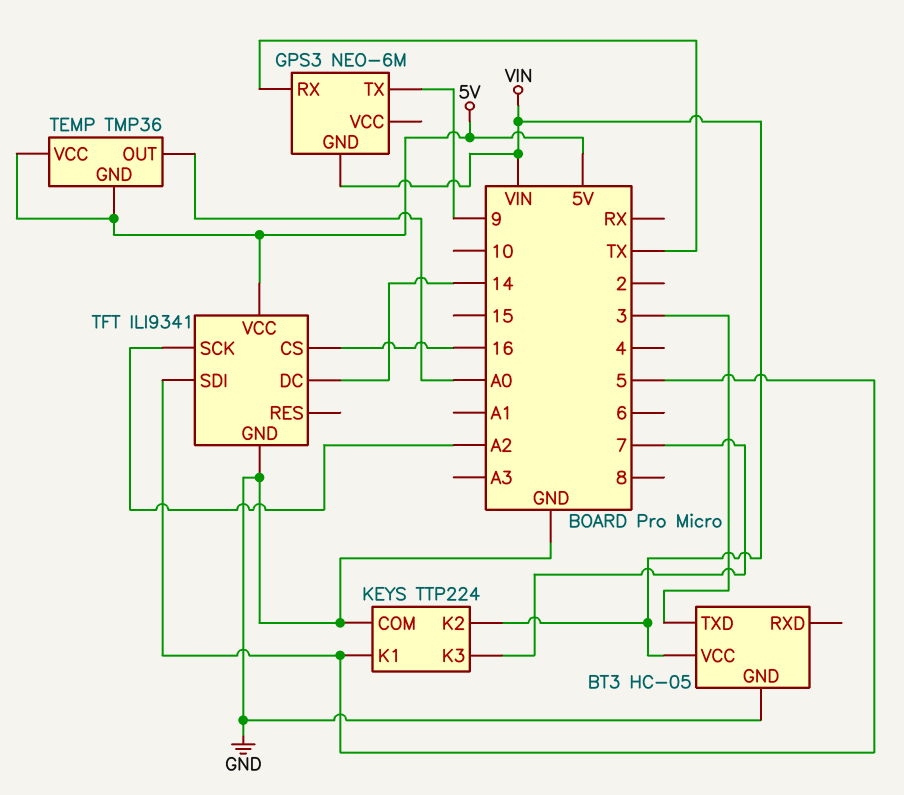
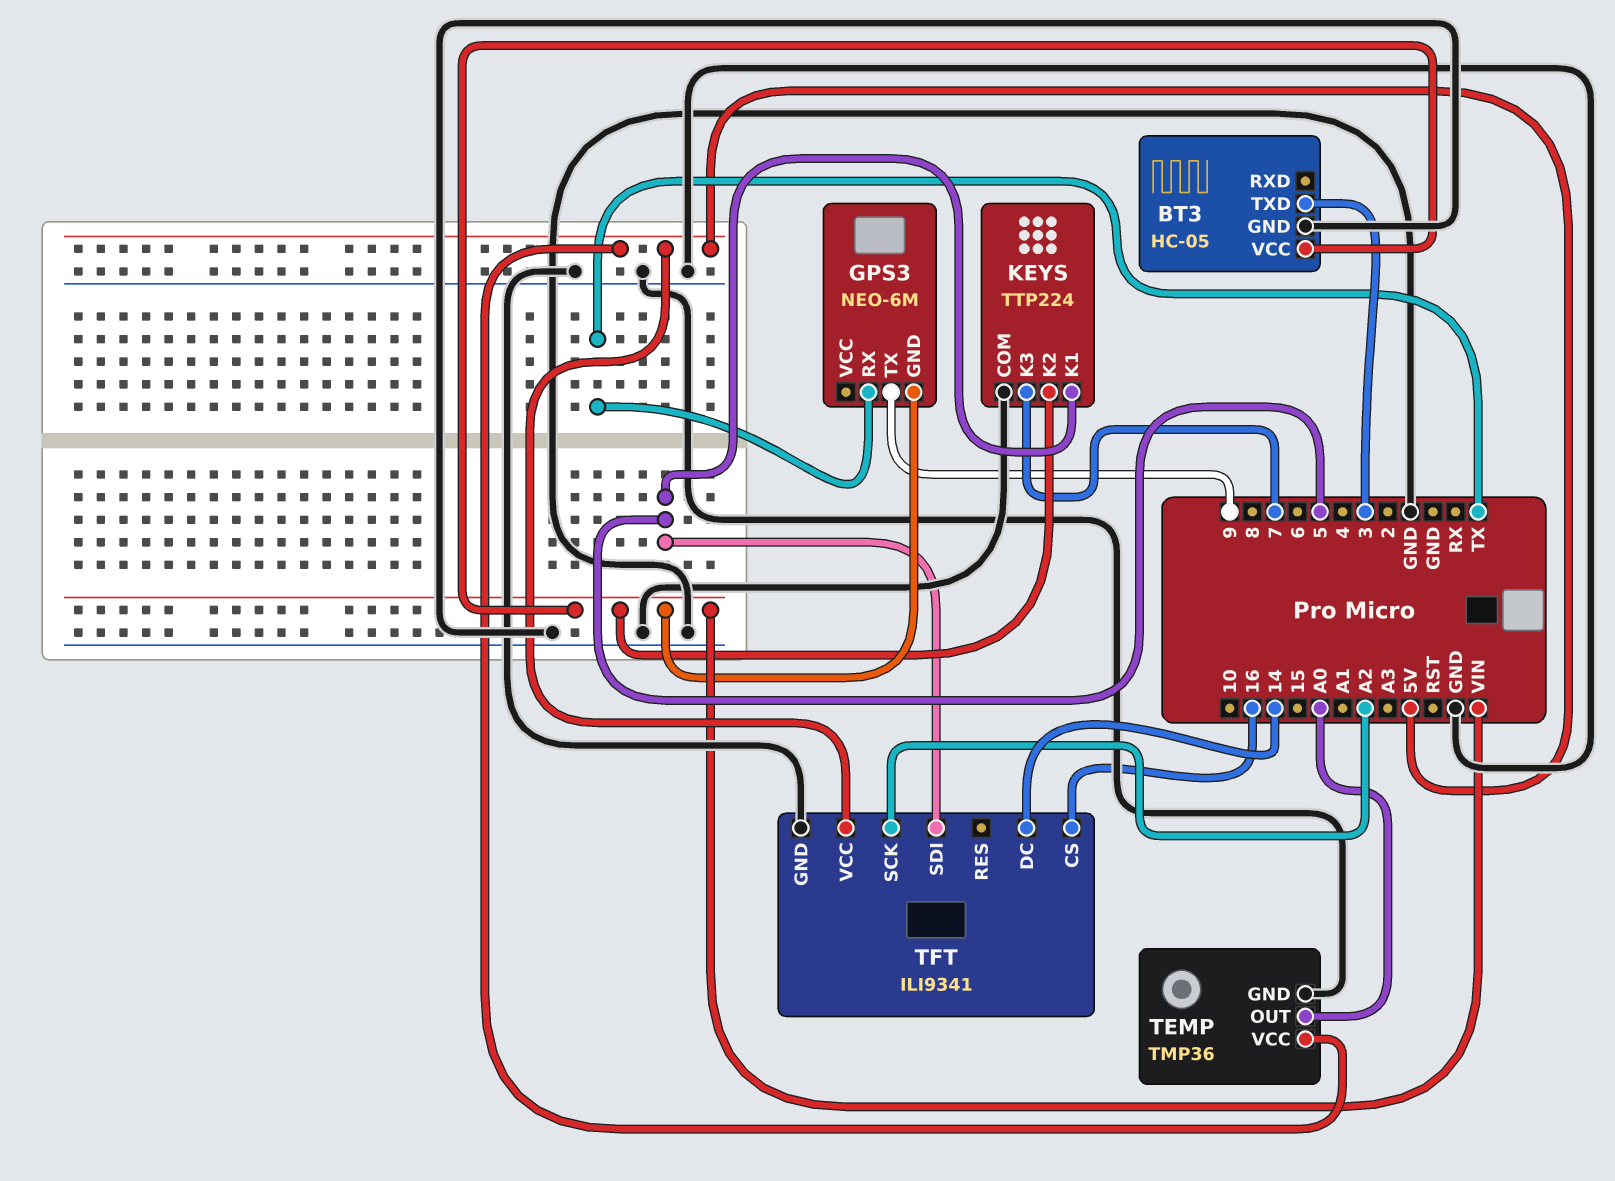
TEMP pin GND: 5V -> GND

